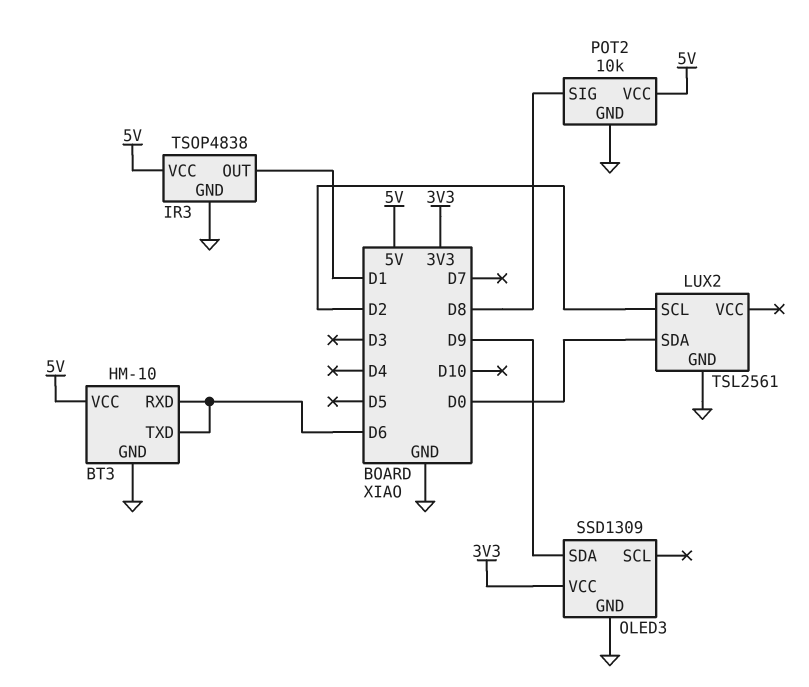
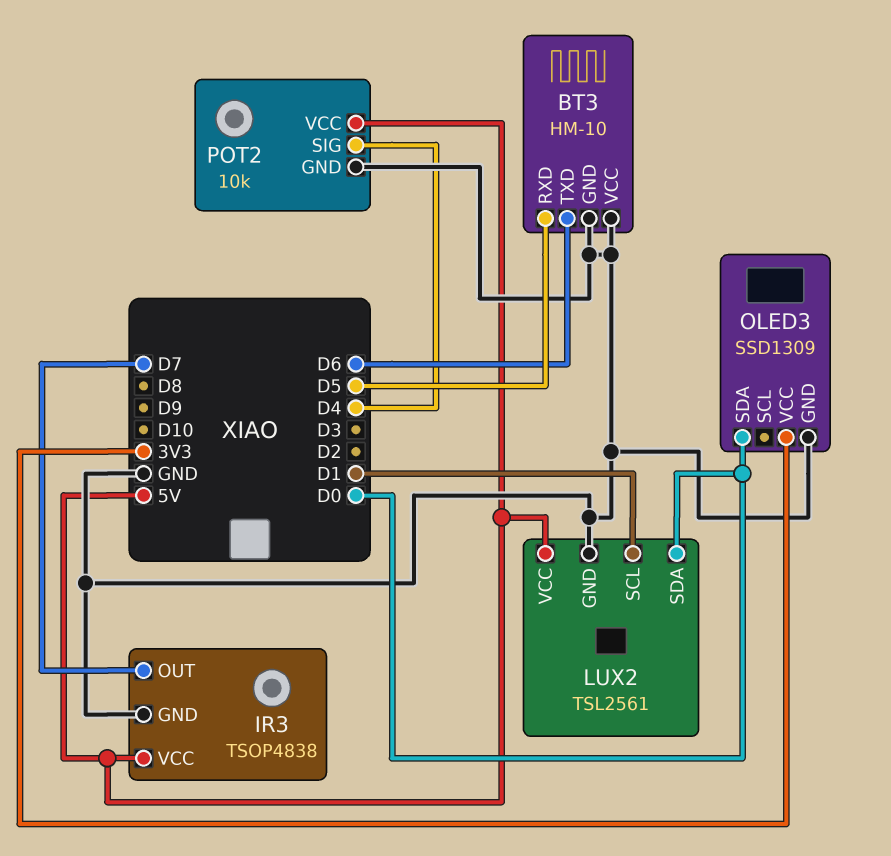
BT3 pin RXD: D6 -> D5
BT3 pin VCC: 5V -> GND
IR3 pin OUT: D1 -> D7
LUX2 pin SCL: D2 -> D1
LUX2 pin VCC: none -> 5V
OLED3 pin SDA: D9 -> D0
POT2 pin SIG: D8 -> D4

